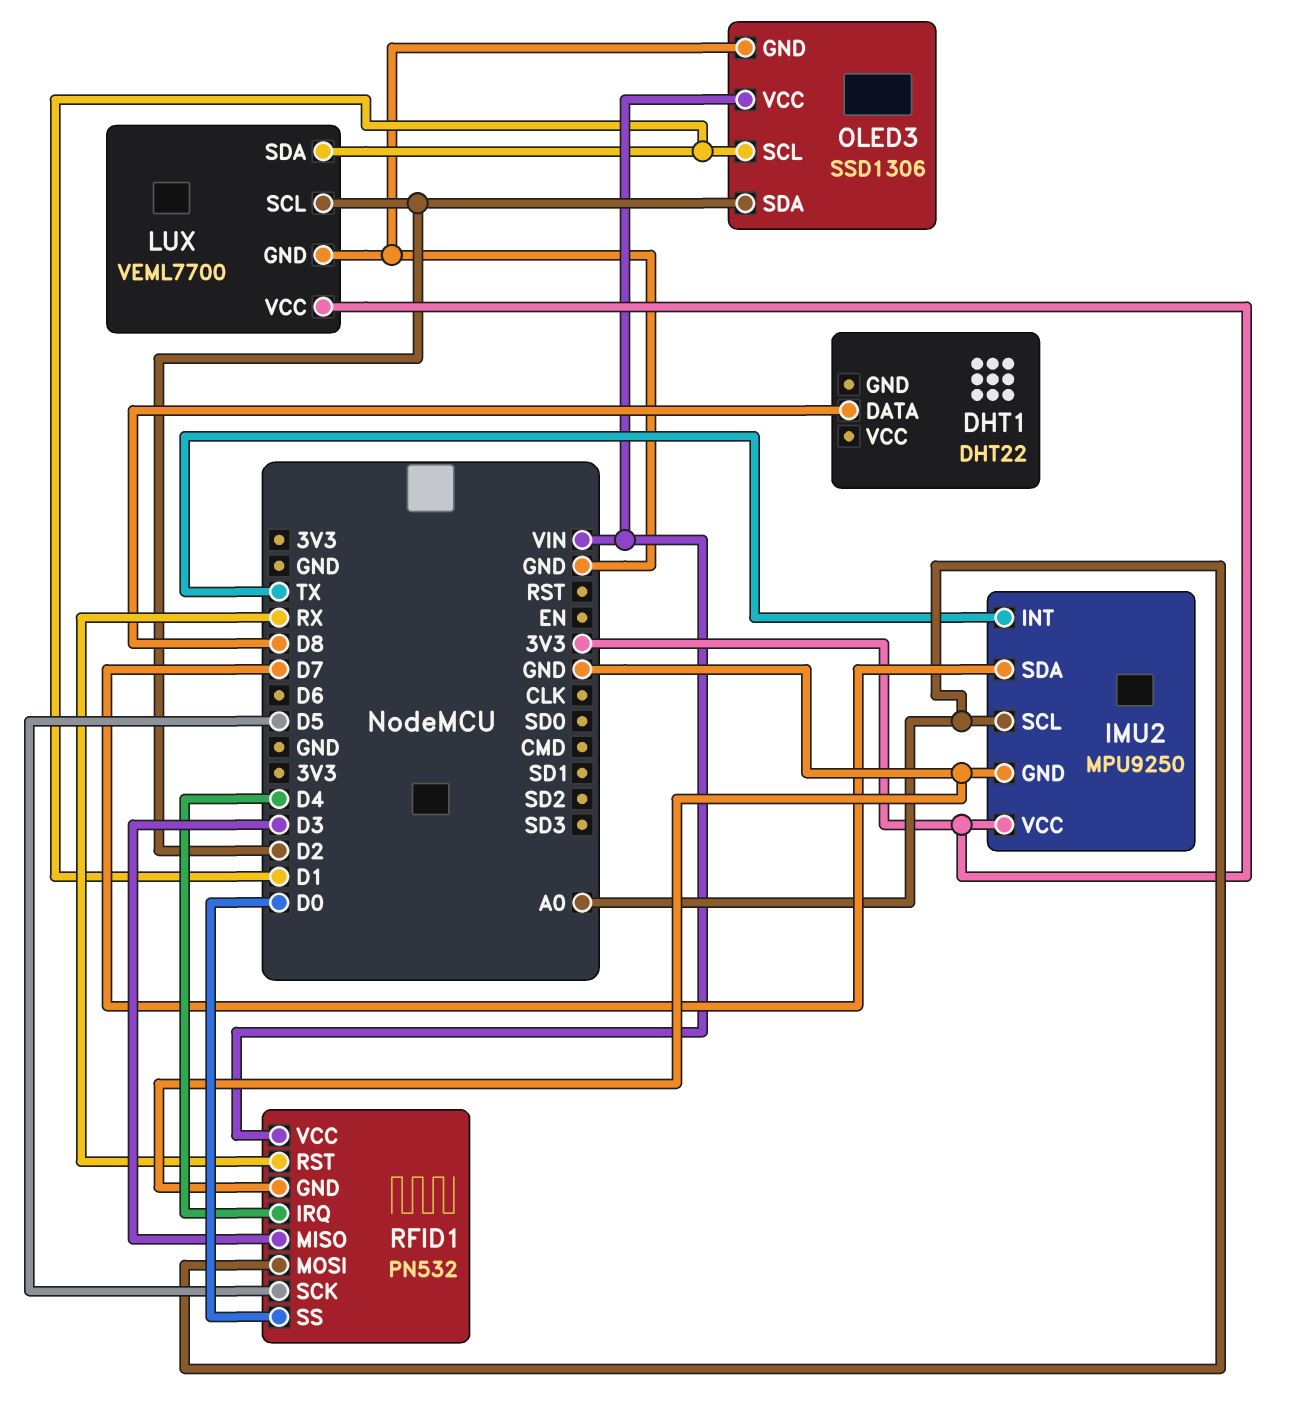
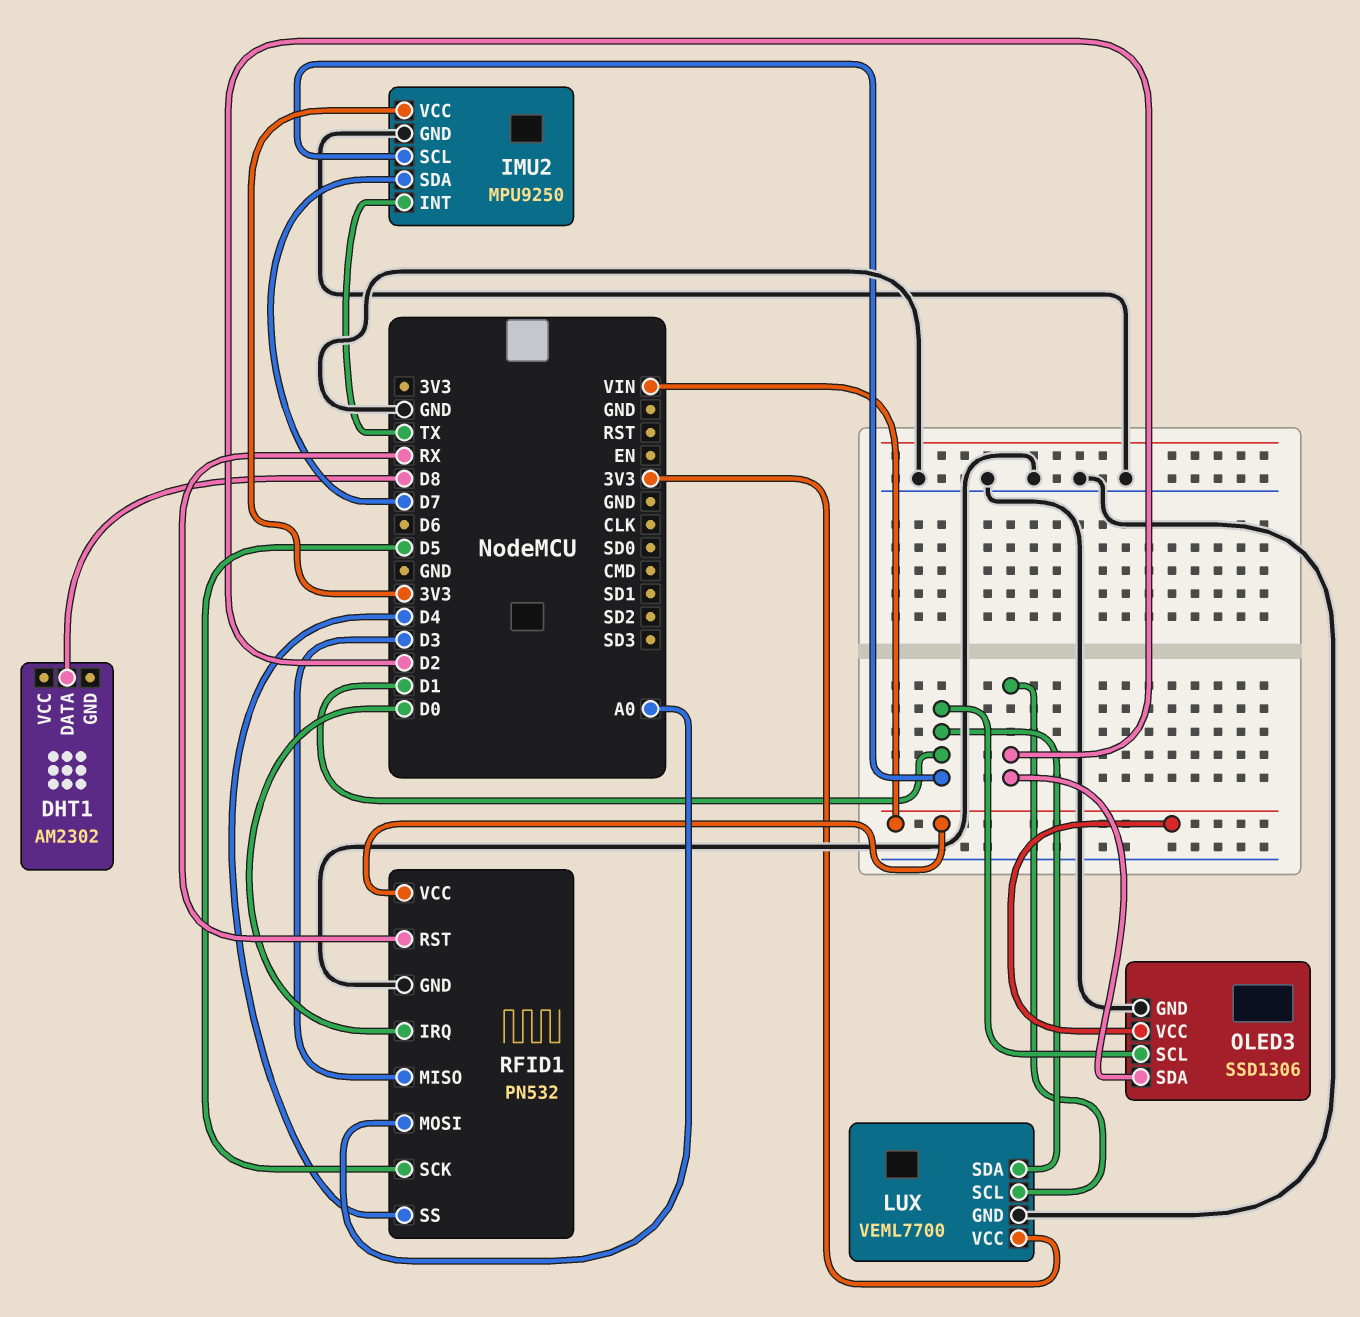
DHT1: DHT22 -> AM2302
IMU2 pin SCL: A0 -> D1
RFID1 pin IRQ: D4 -> D0
RFID1 pin SS: D0 -> D4

